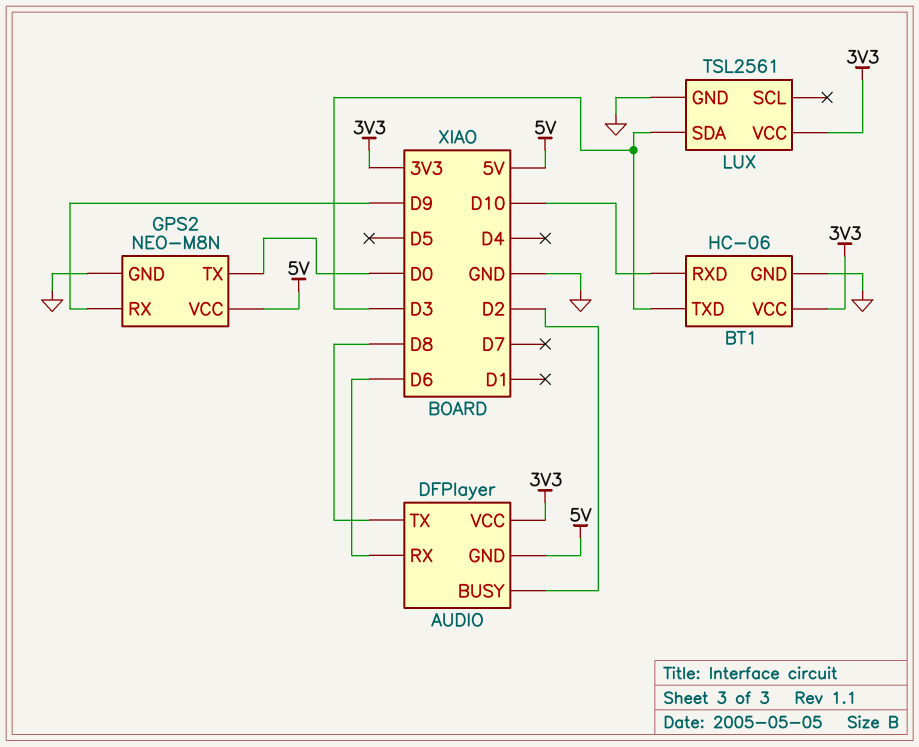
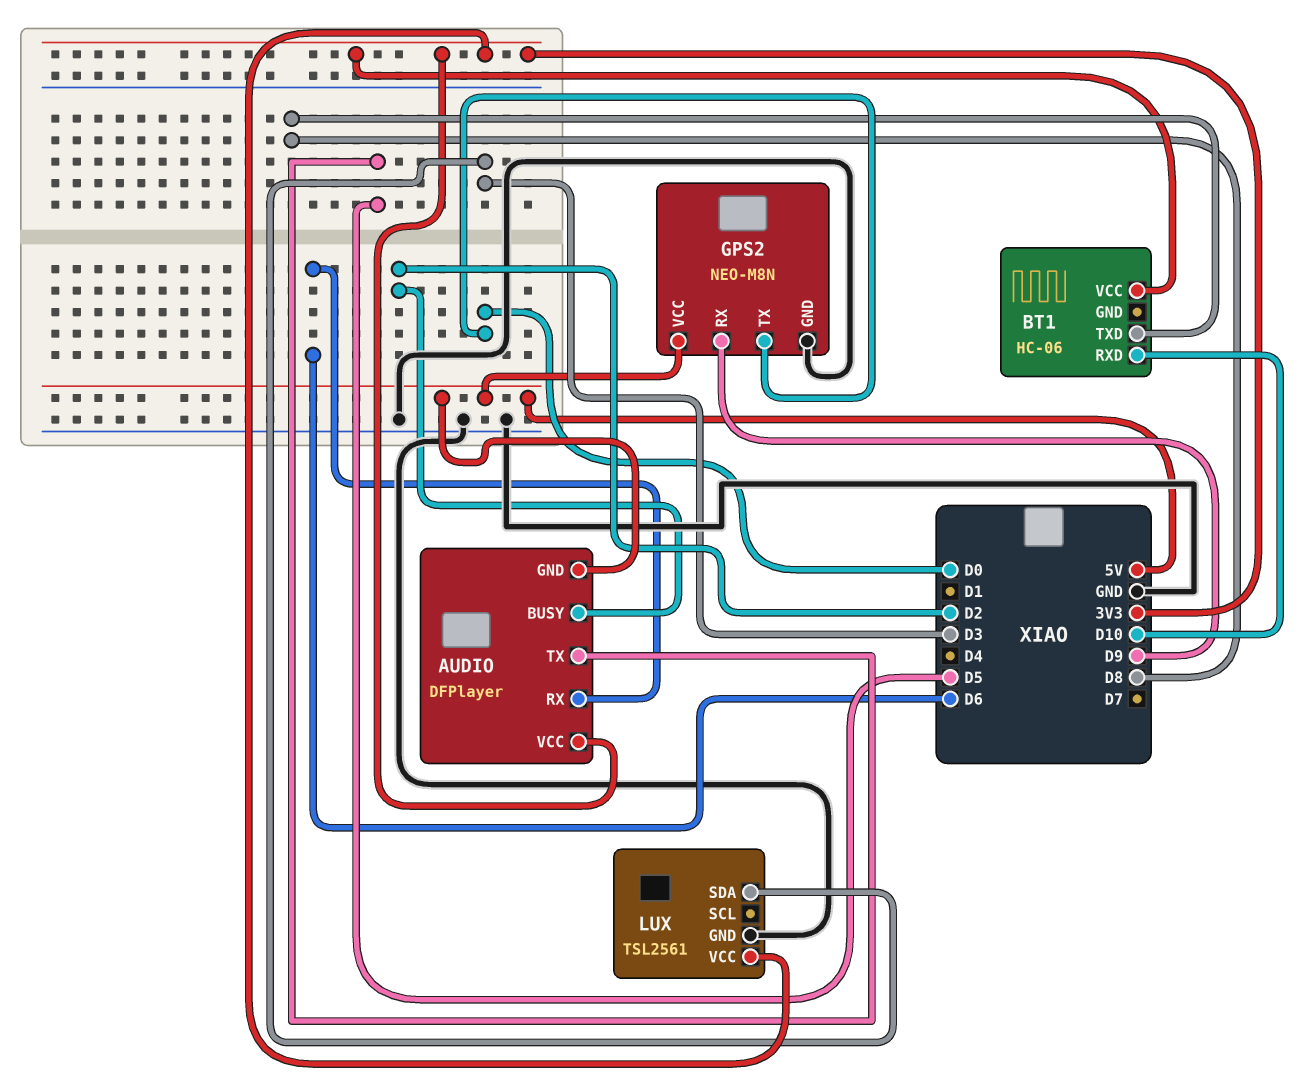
AUDIO pin TX: D8 -> D5
BT1 pin GND: GND -> none
BT1 pin TXD: D3 -> D8

